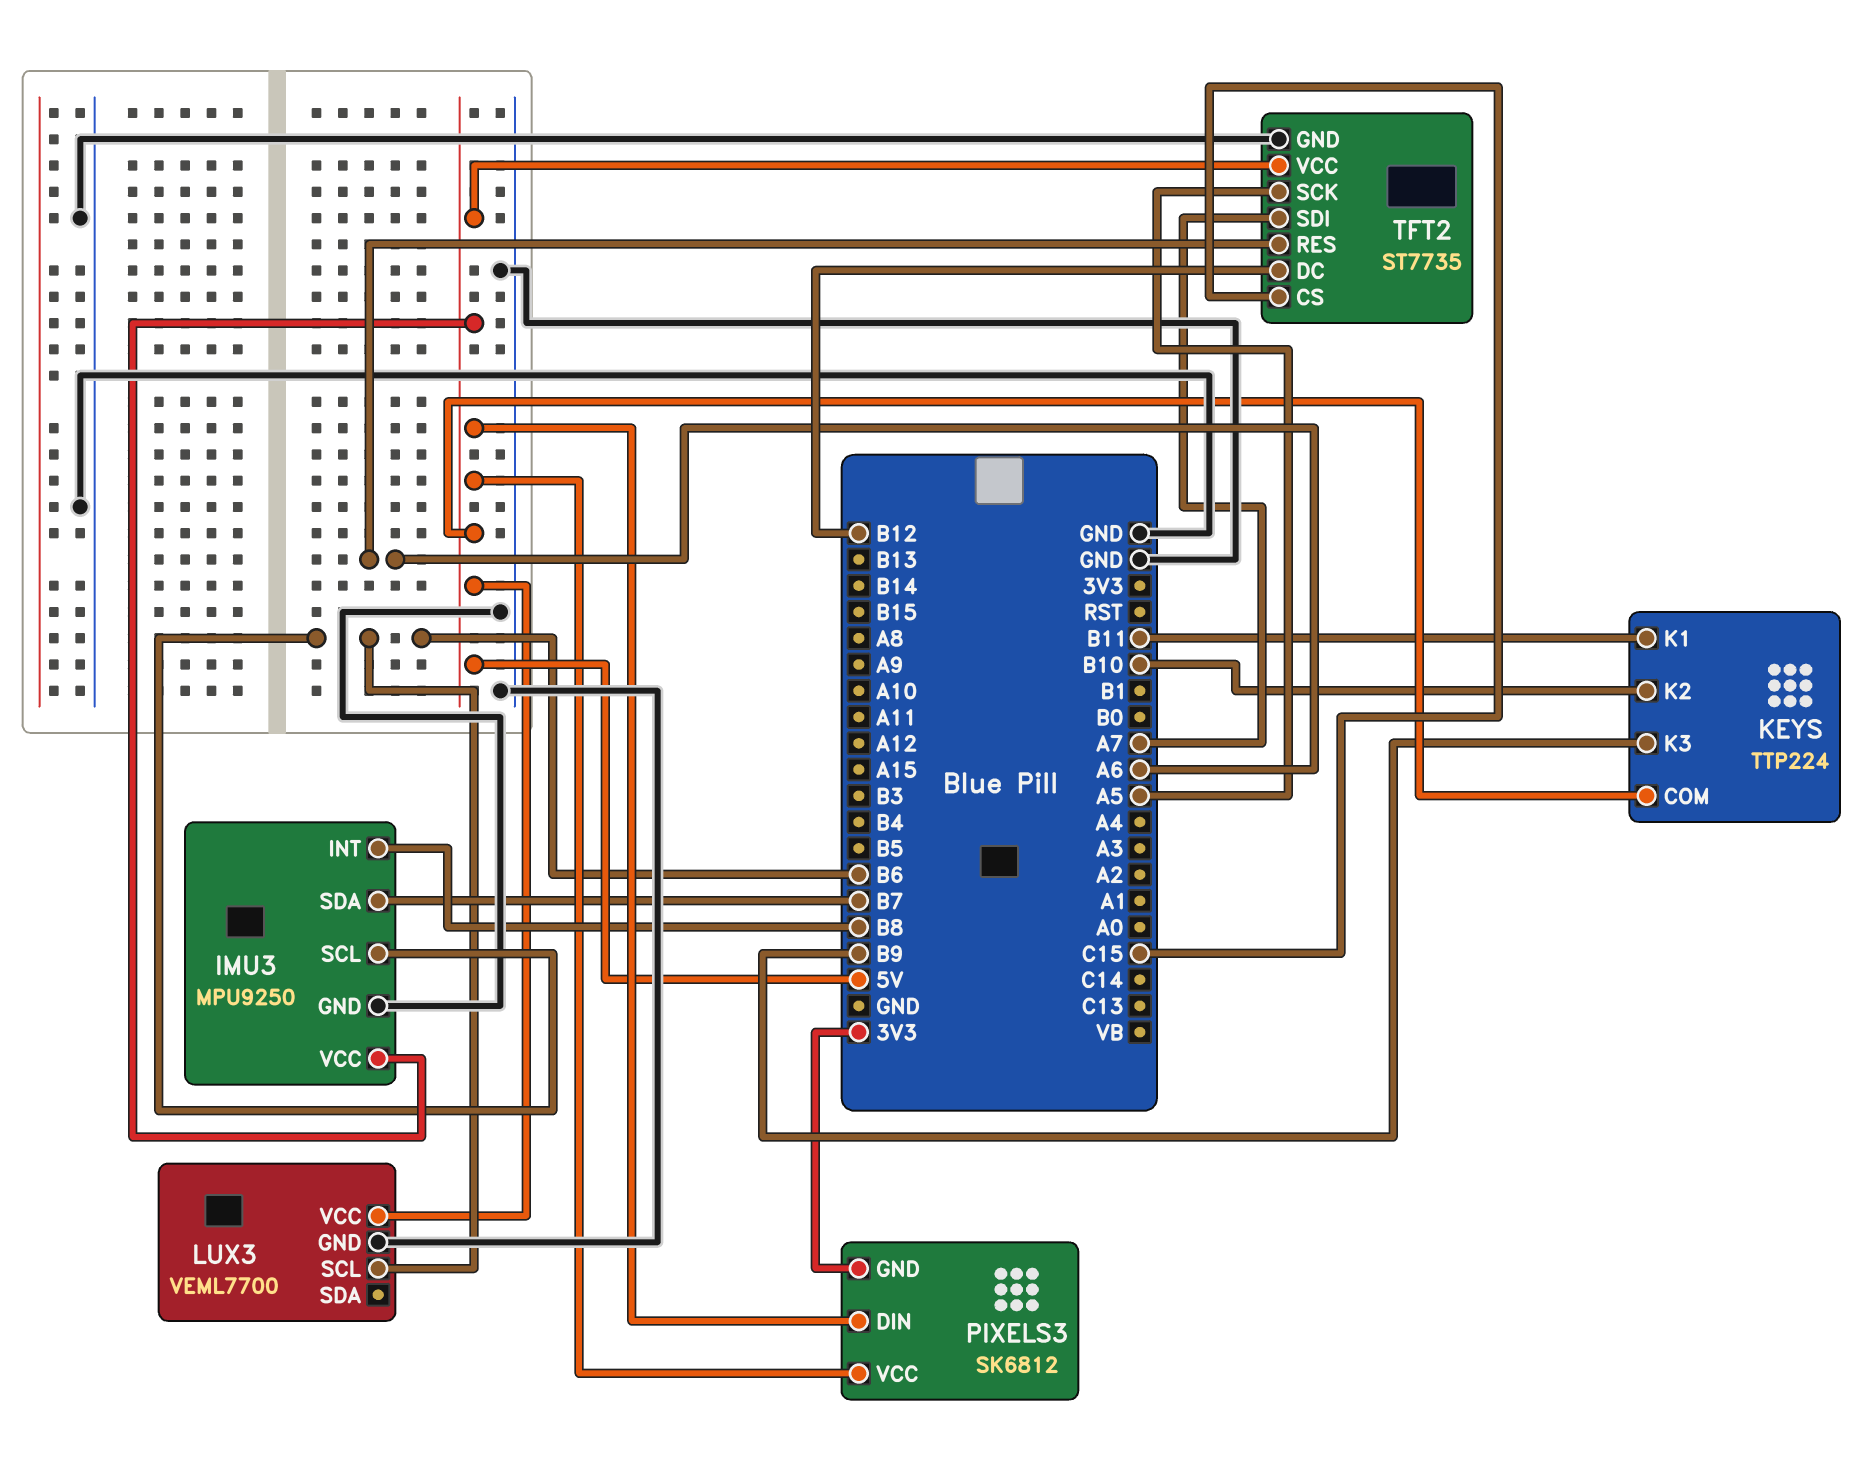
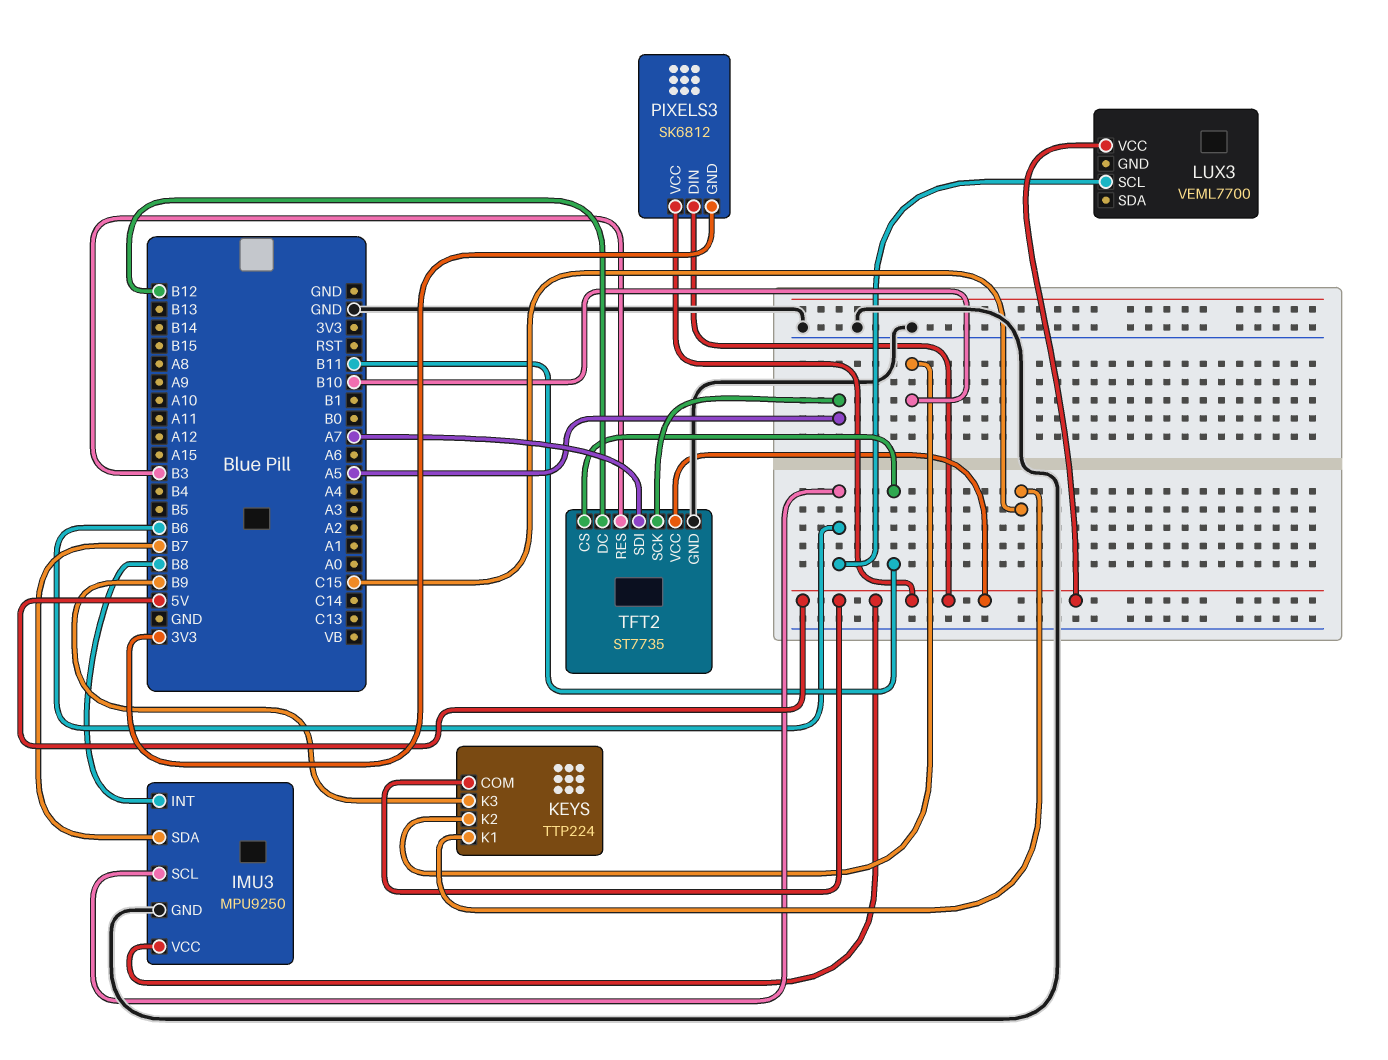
KEYS pin K1: B11 -> C15
LUX3 pin GND: GND -> none
TFT2 pin CS: C15 -> B11
TFT2 pin RES: A6 -> B3

